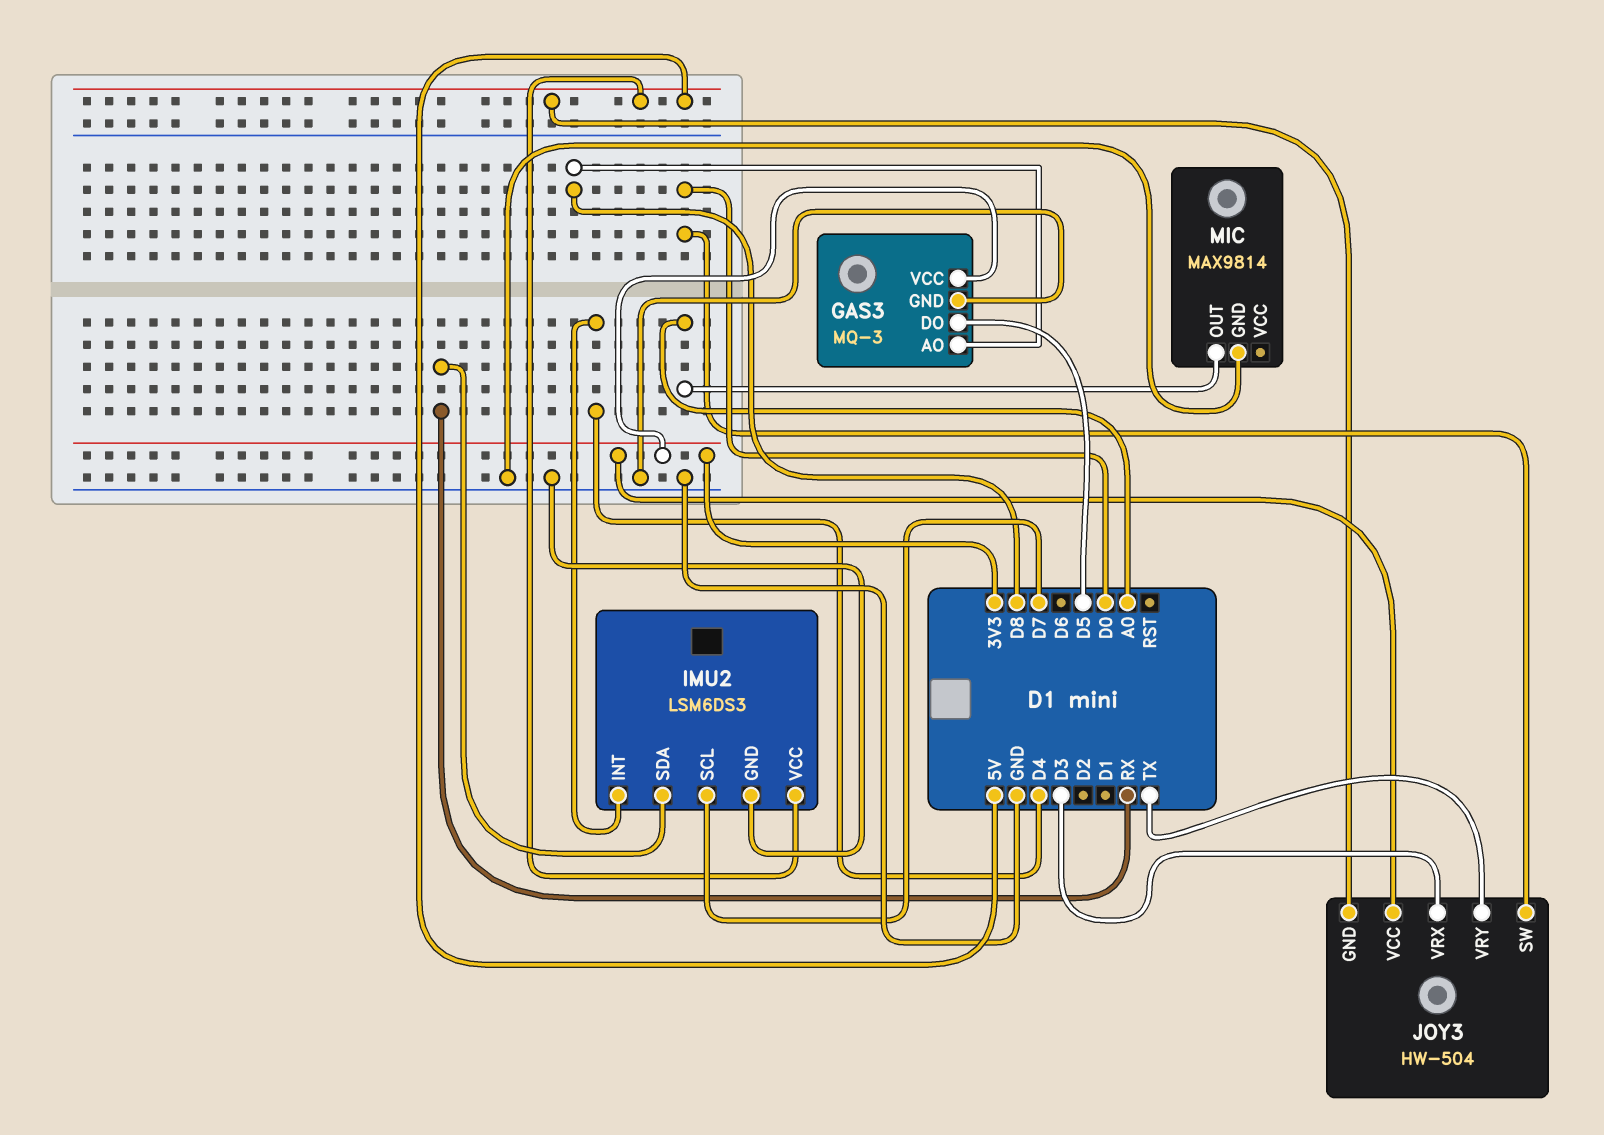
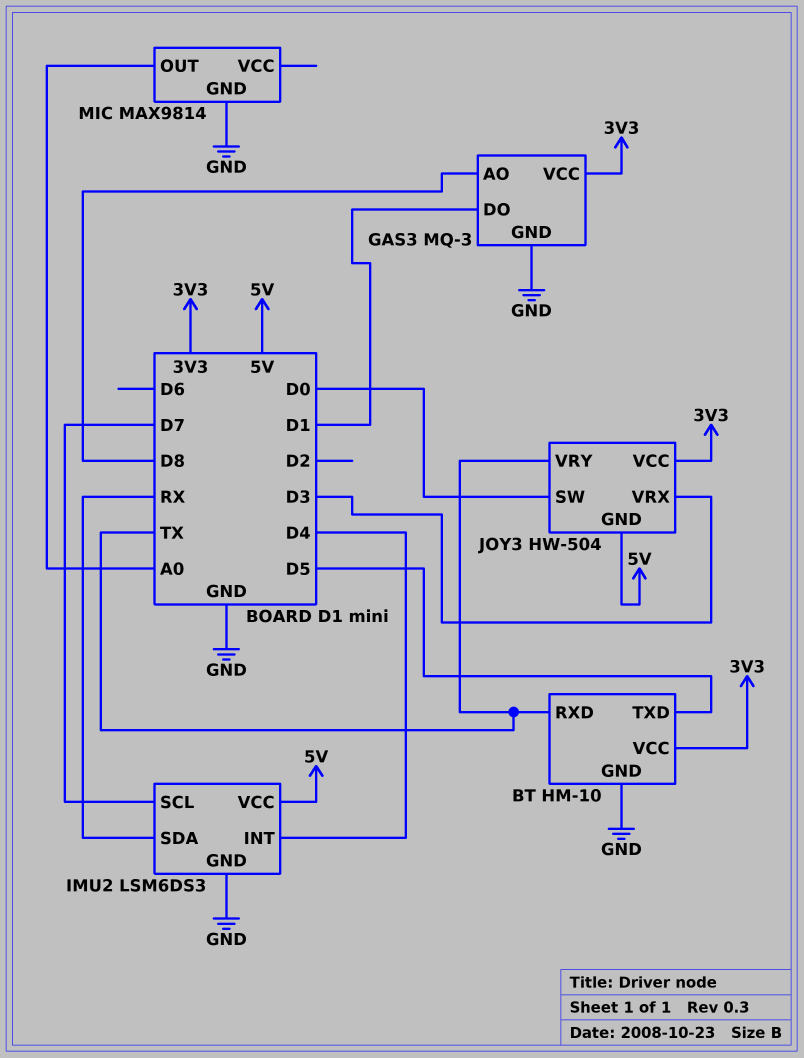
BT: none -> HM-10
BT pin GND: none -> GND
BT pin RXD: none -> TX
BT pin TXD: none -> D5
BT pin VCC: none -> 3V3
GAS3 pin DO: D5 -> D1

